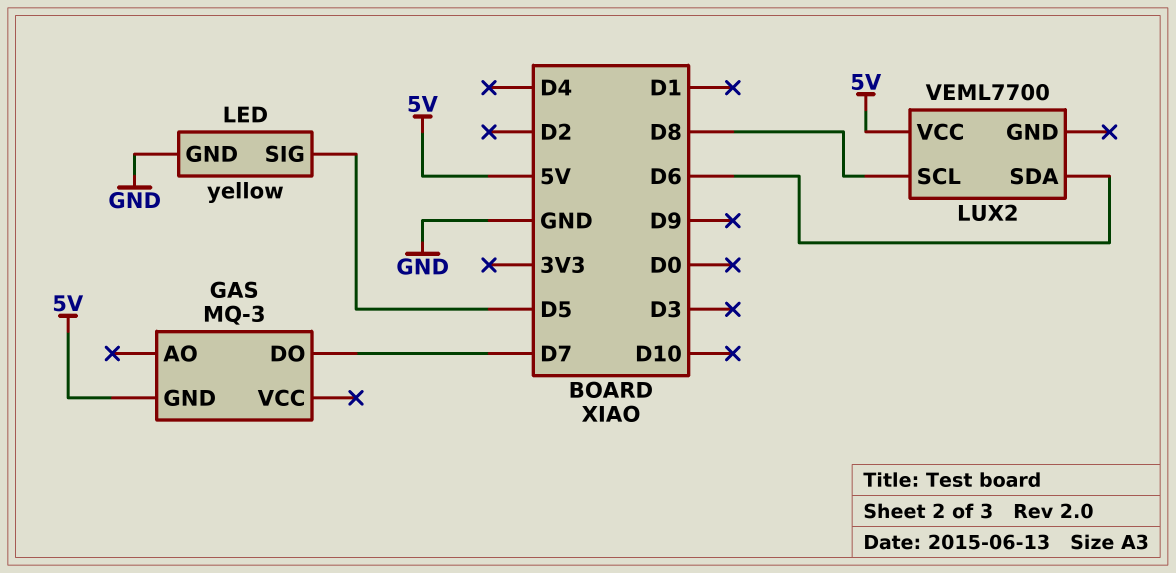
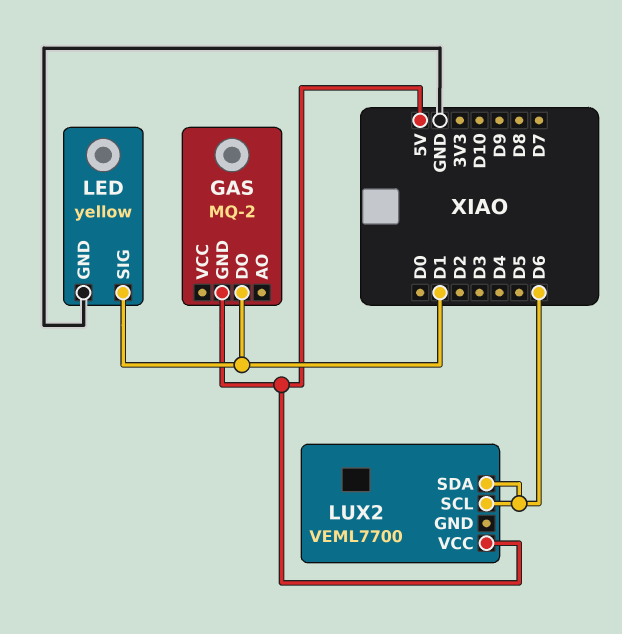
GAS: MQ-3 -> MQ-2
GAS pin DO: D7 -> D1
LED pin SIG: D5 -> D1
LUX2 pin SCL: D8 -> D6

